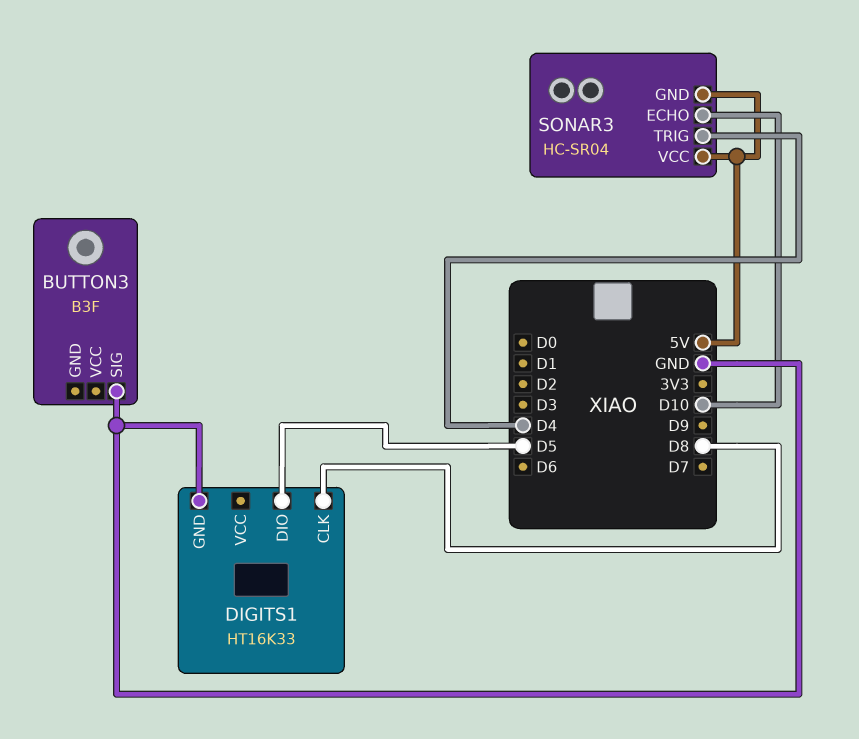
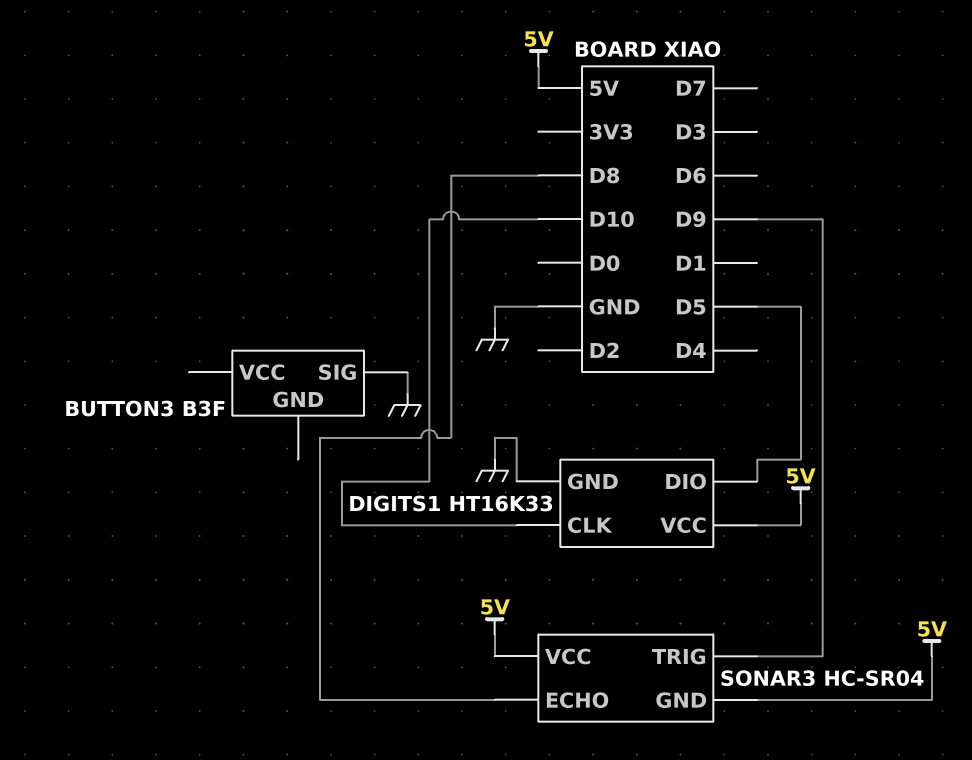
DIGITS1 pin CLK: D8 -> D10
DIGITS1 pin VCC: none -> 5V
SONAR3 pin ECHO: D10 -> D8
SONAR3 pin TRIG: D4 -> D9

